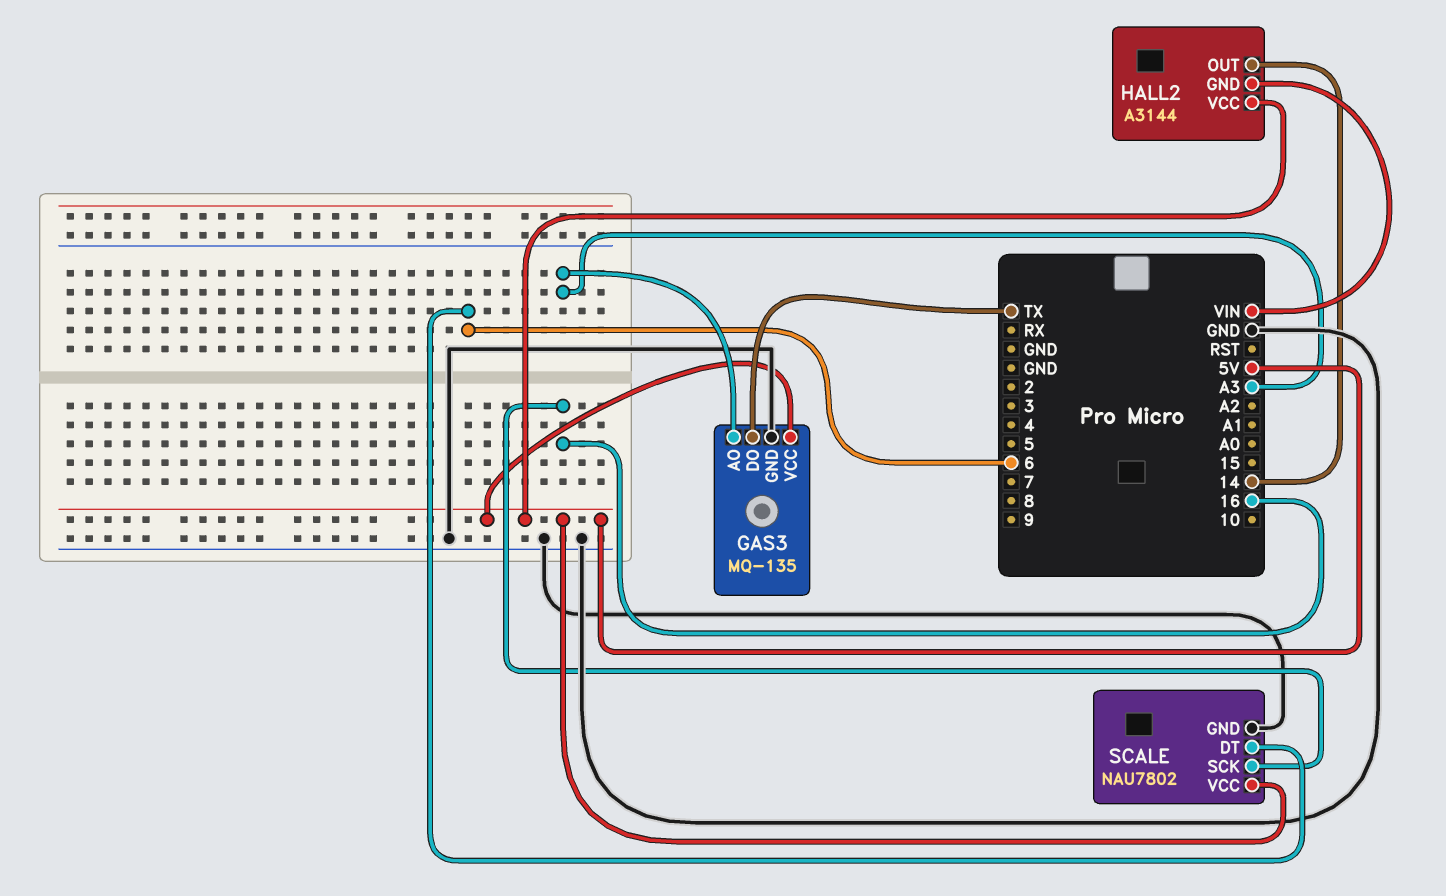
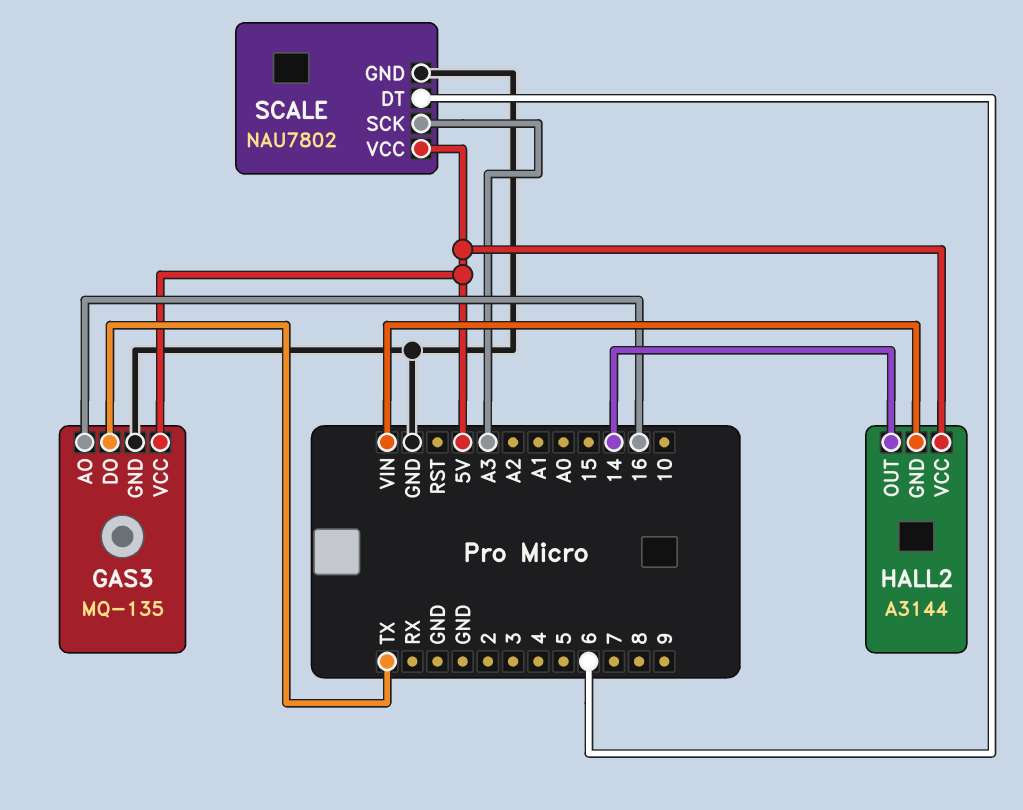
GAS3 pin AO: A3 -> 16
SCALE pin SCK: 16 -> A3

